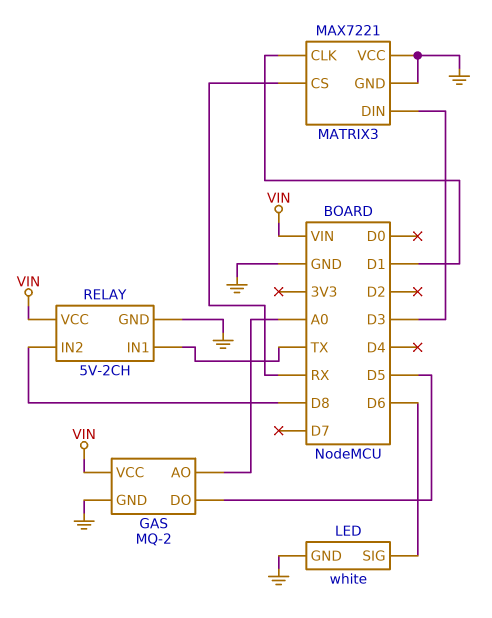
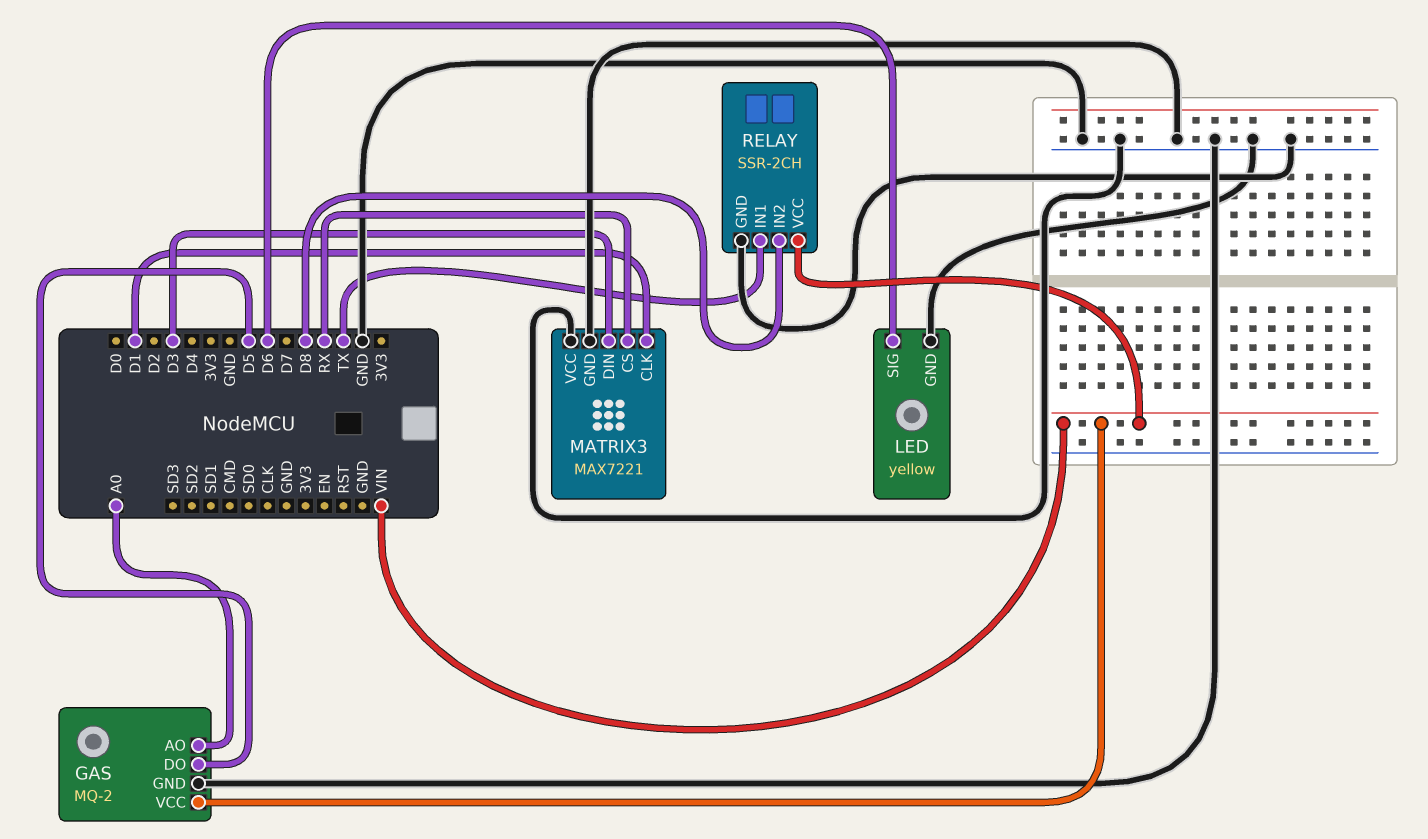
LED: white -> yellow
RELAY: 5V-2CH -> SSR-2CH

